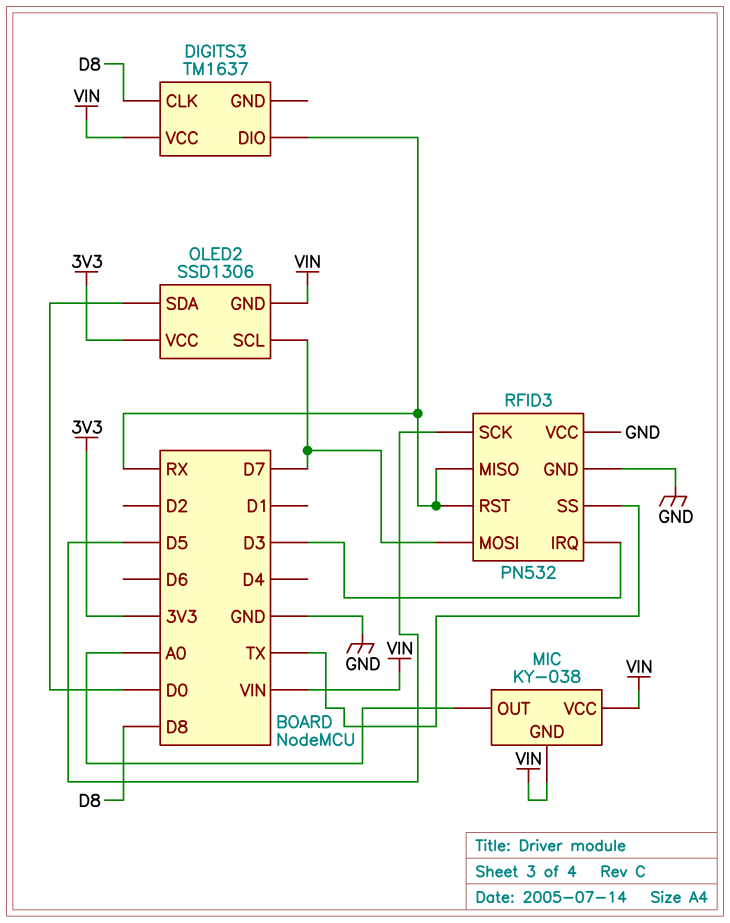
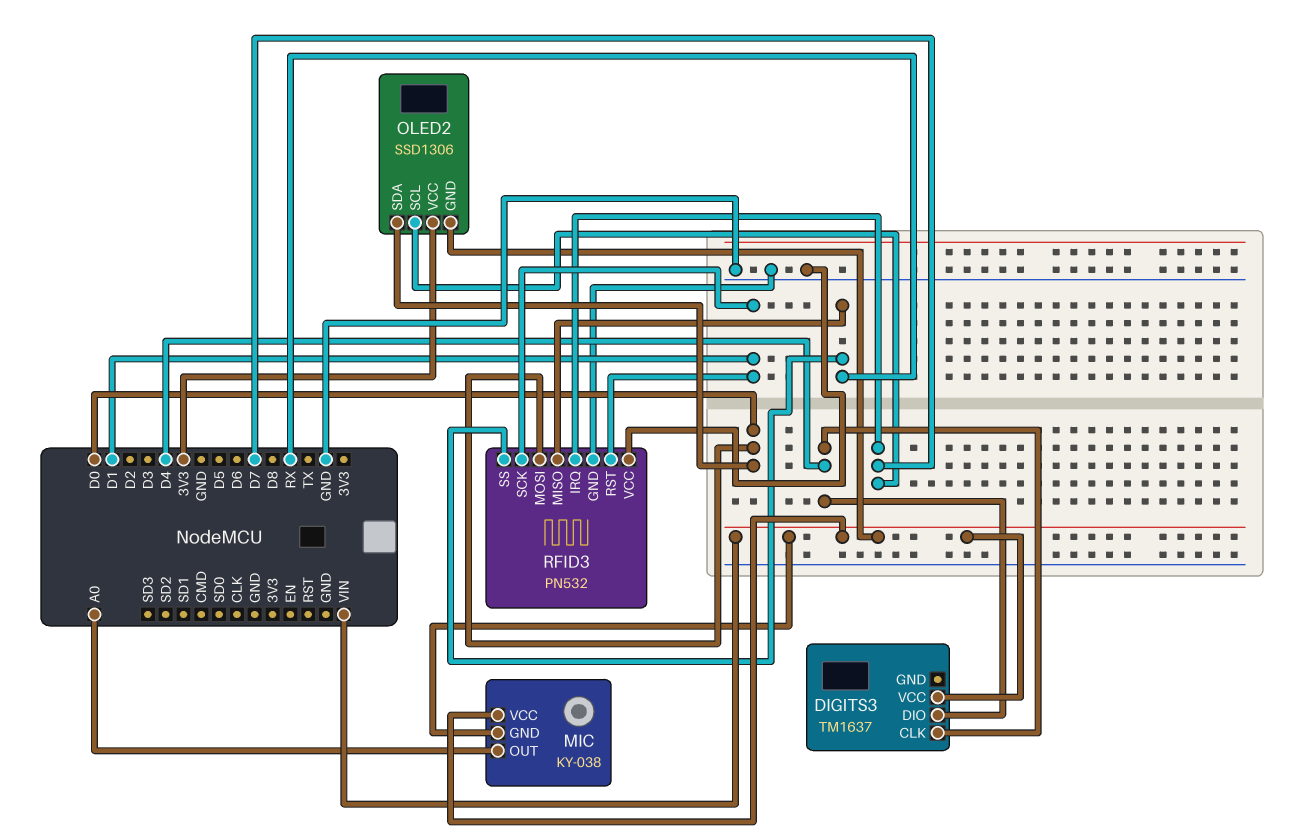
DIGITS3 pin CLK: D8 -> D4
DIGITS3 pin DIO: RX -> D4
RFID3 pin IRQ: D3 -> D7
RFID3 pin MOSI: D7 -> D0
RFID3 pin RST: RX -> D1
RFID3 pin SCK: D5 -> D1
RFID3 pin SS: TX -> RX

